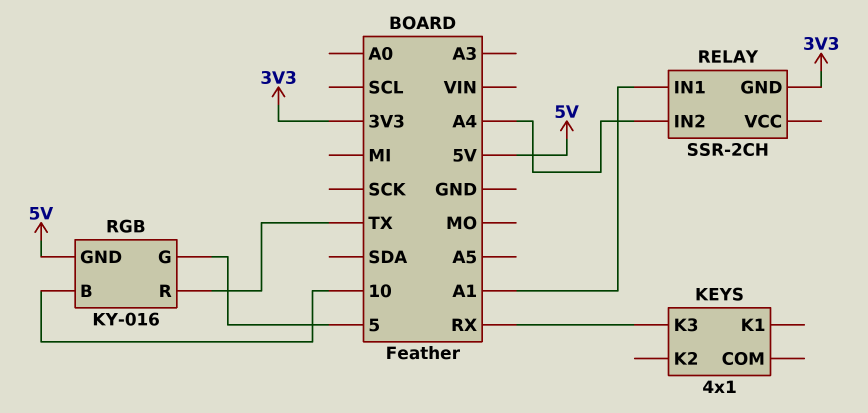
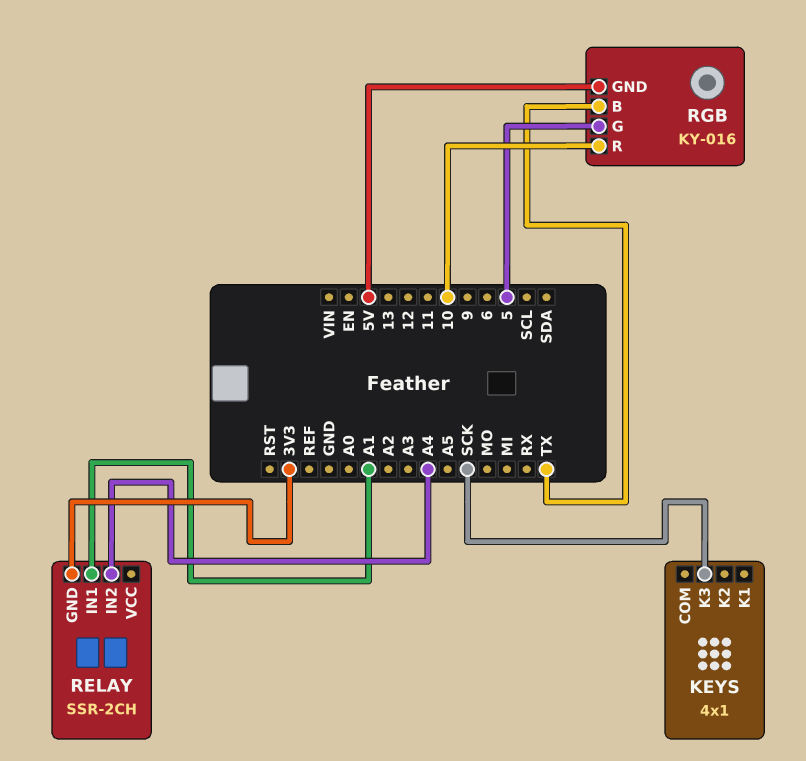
KEYS pin K3: RX -> SCK
RGB pin B: 10 -> TX
RGB pin R: TX -> 10

